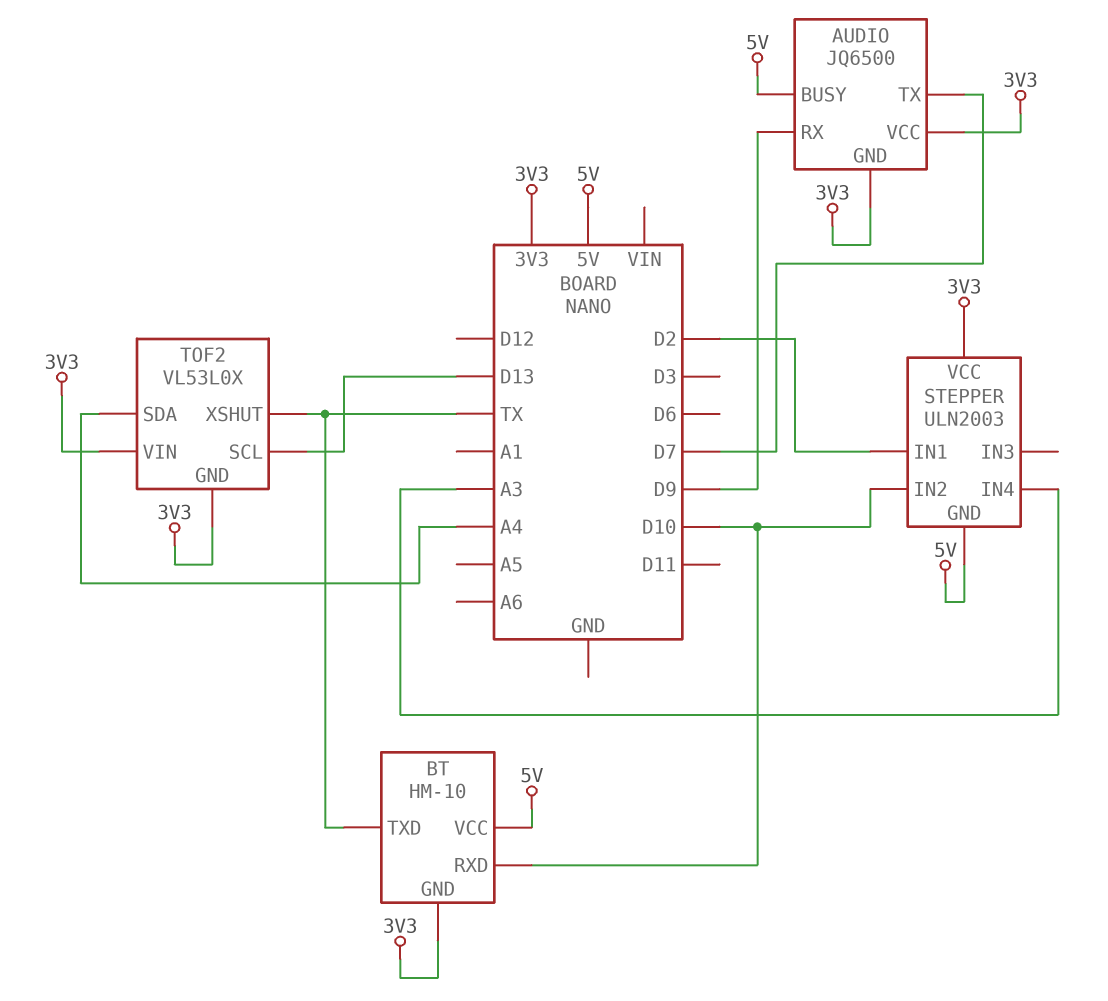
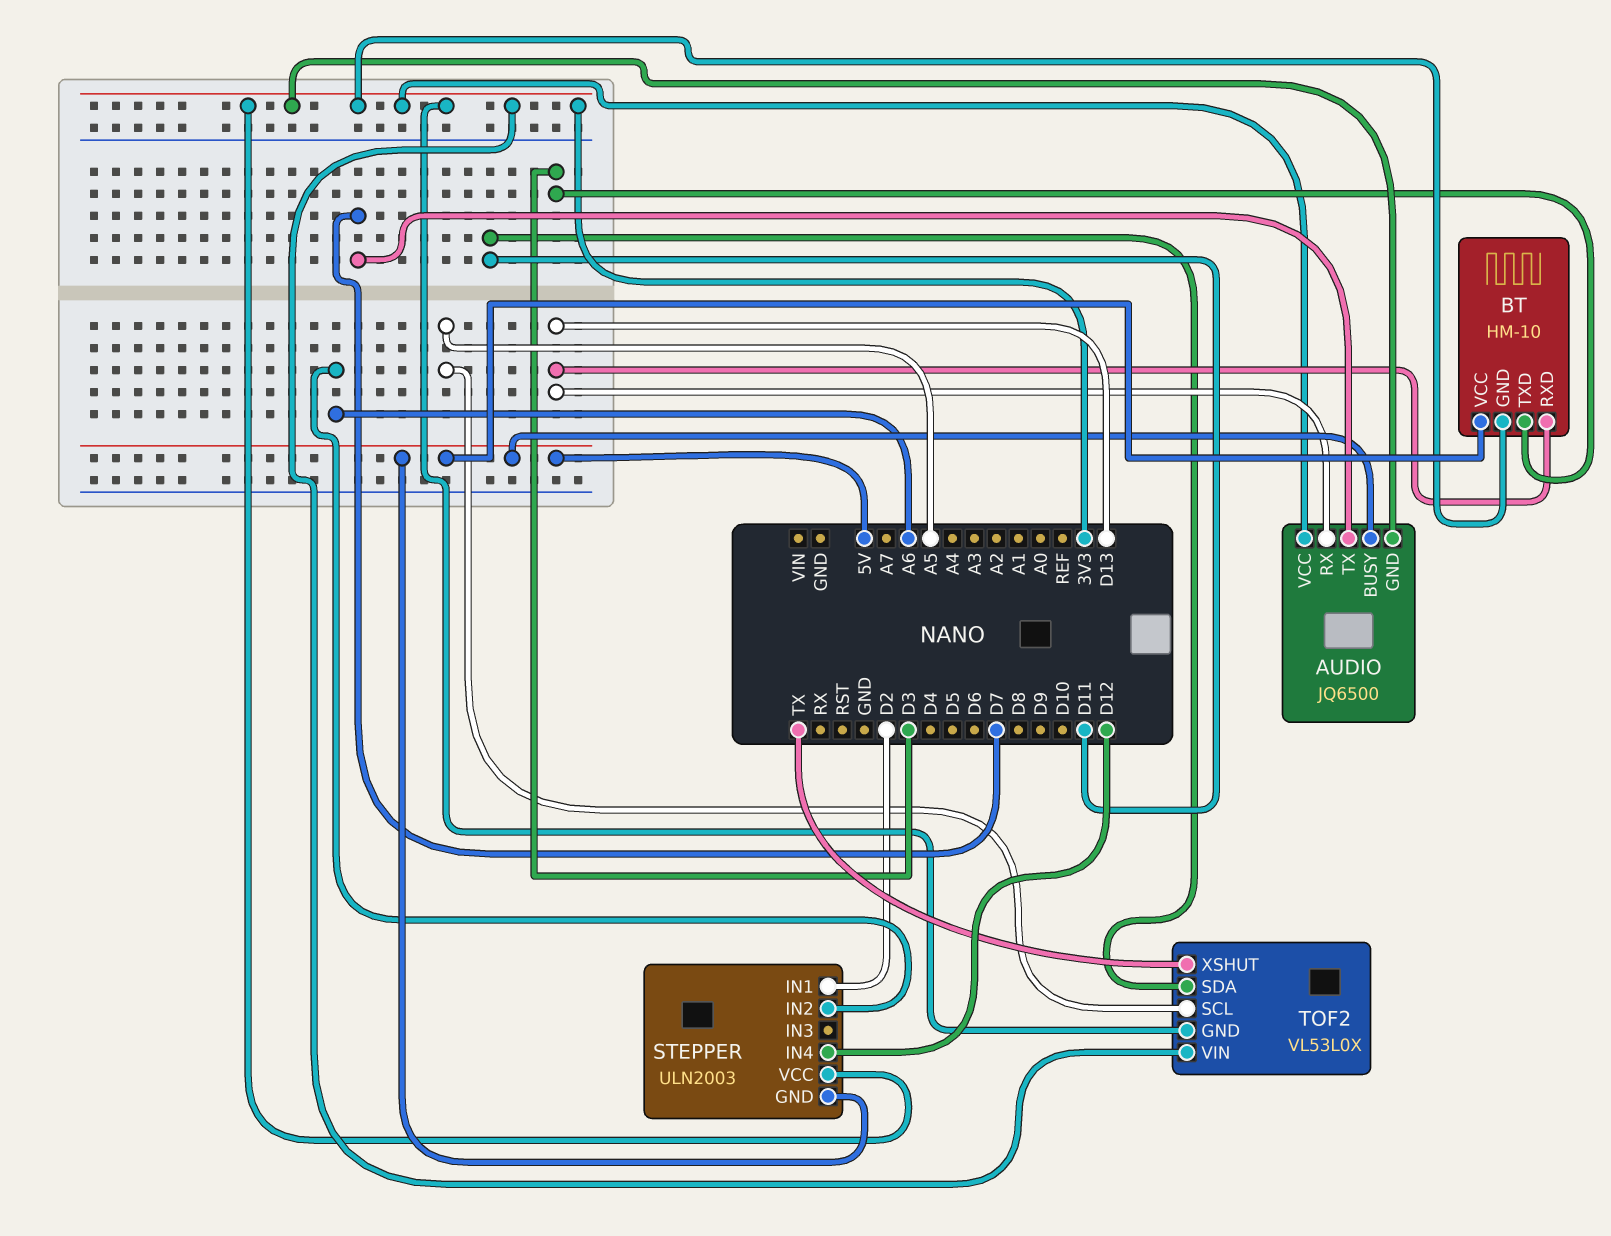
AUDIO pin RX: D9 -> D13
BT pin RXD: D10 -> D13
BT pin TXD: TX -> D3
STEPPER pin IN2: D10 -> A6
STEPPER pin IN4: A3 -> D12
TOF2 pin SCL: D13 -> A5
TOF2 pin SDA: A4 -> D11

